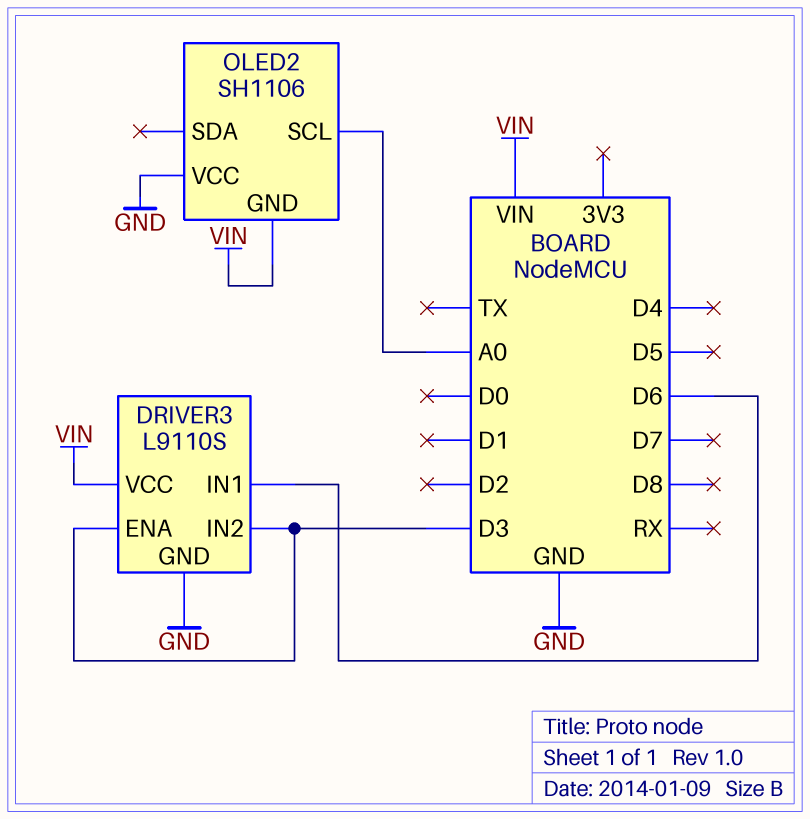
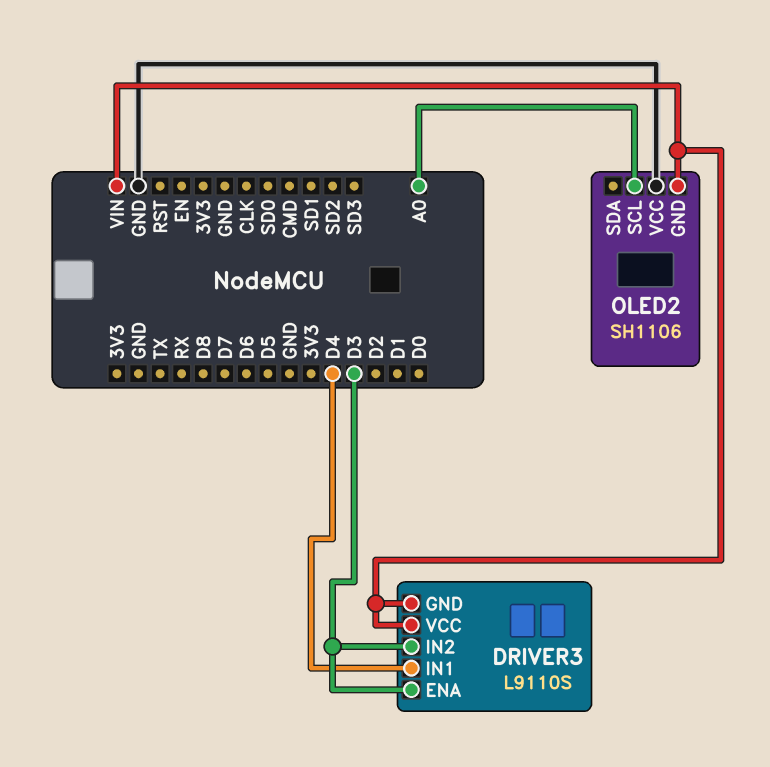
DRIVER3 pin GND: GND -> VIN
DRIVER3 pin IN1: D6 -> D4

